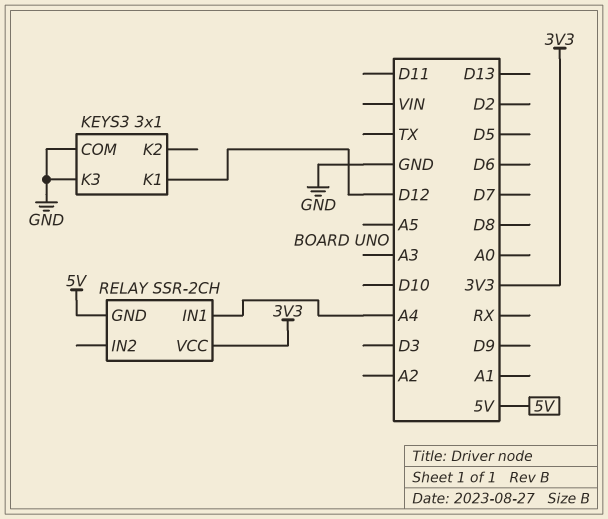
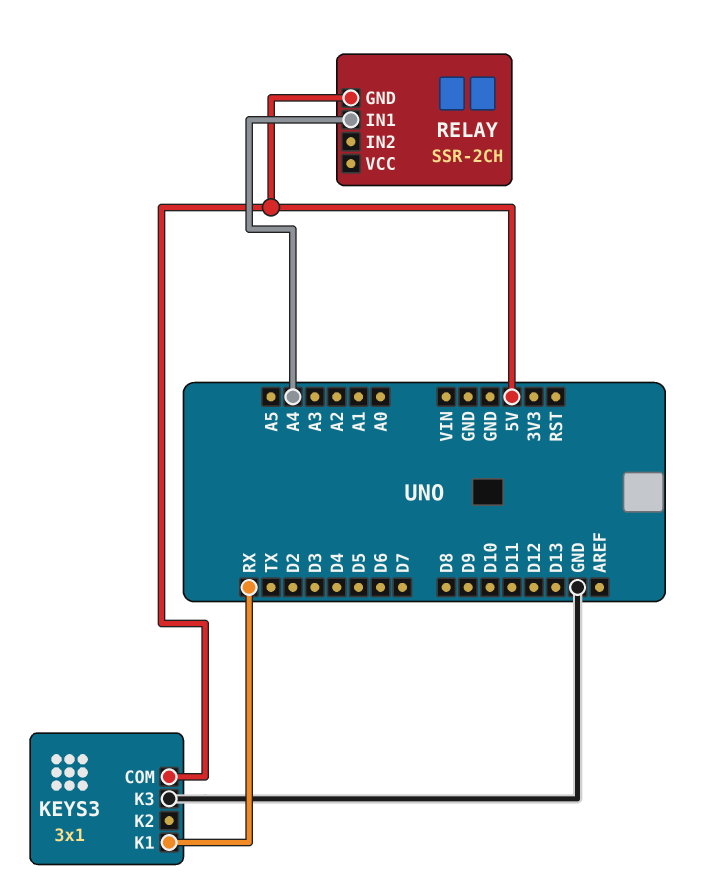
KEYS3 pin COM: GND -> 5V
KEYS3 pin K1: D12 -> RX
RELAY pin VCC: 3V3 -> none

